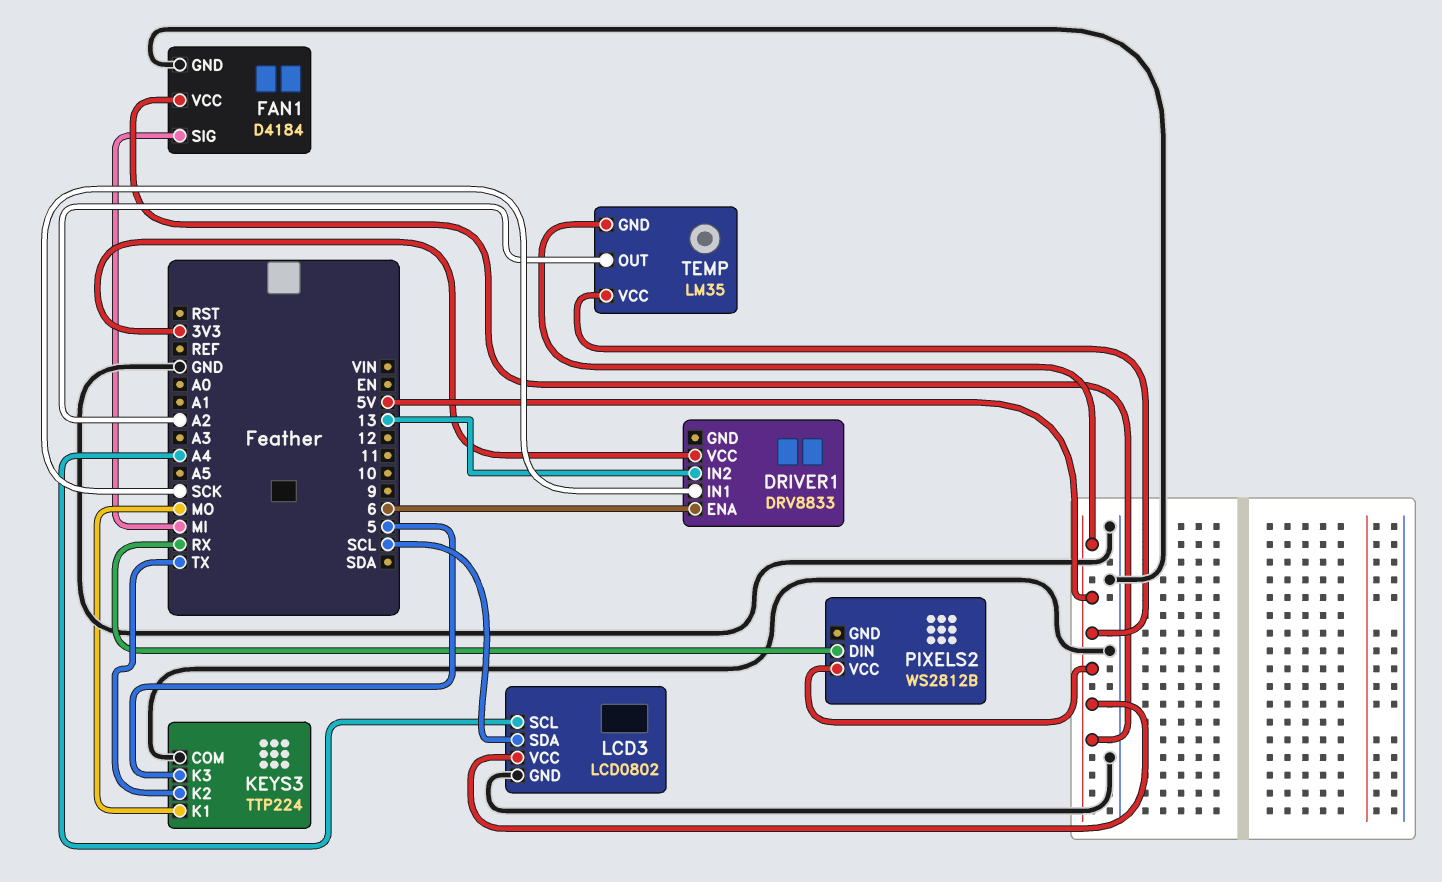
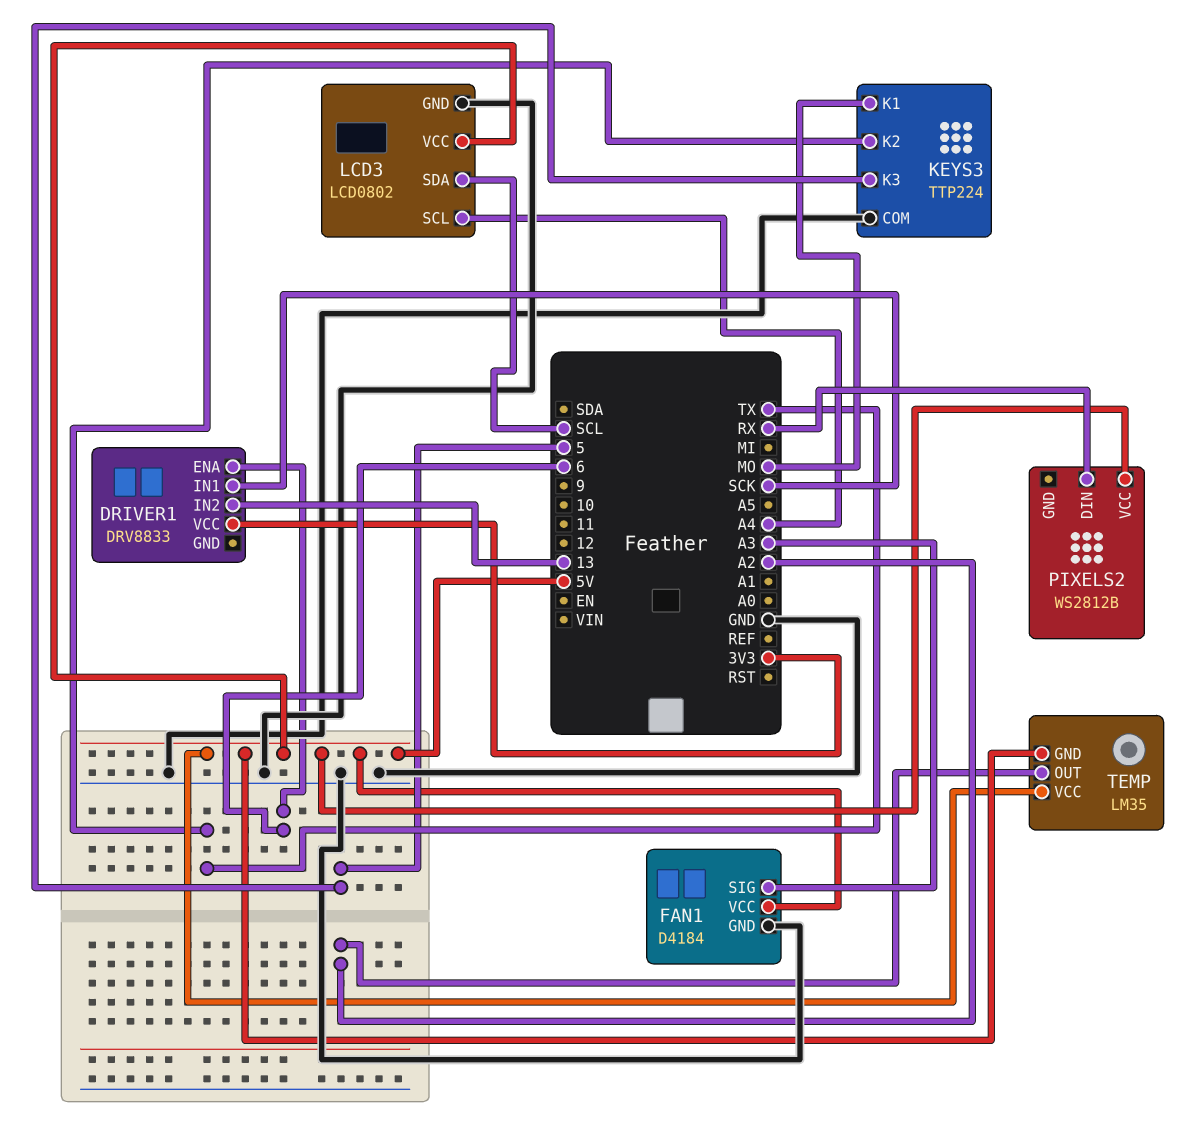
FAN1 pin SIG: MI -> A3

